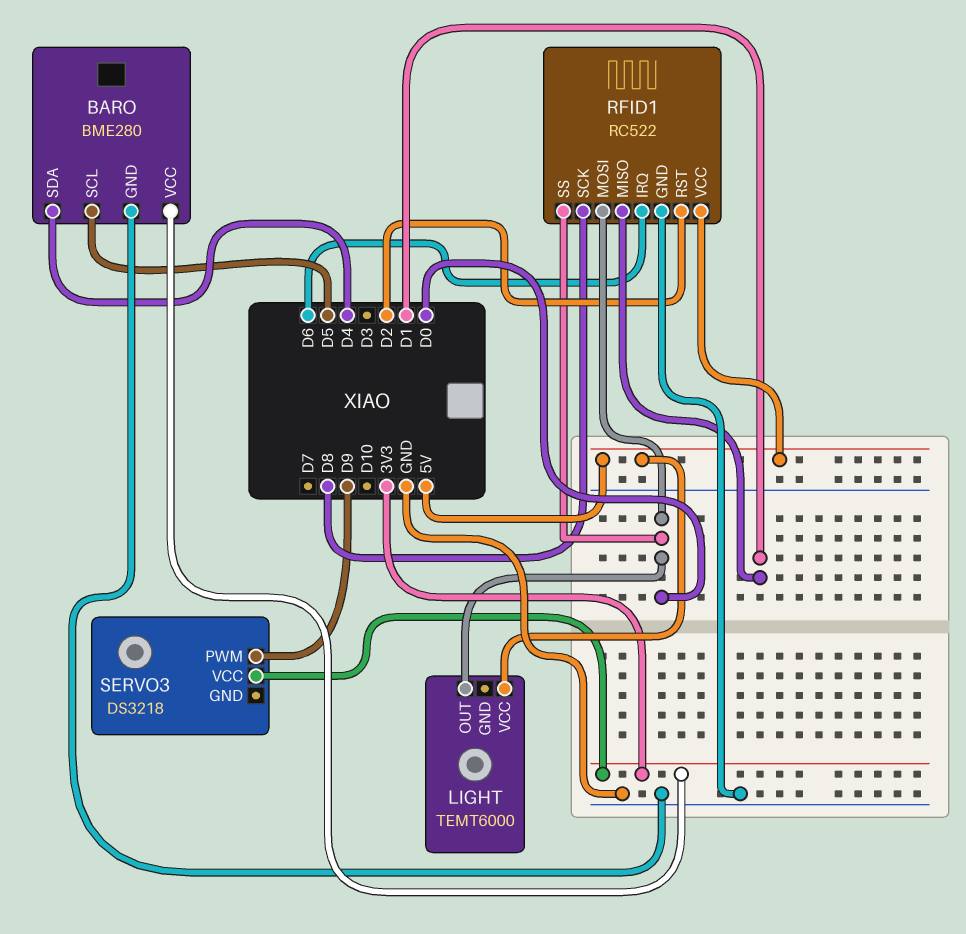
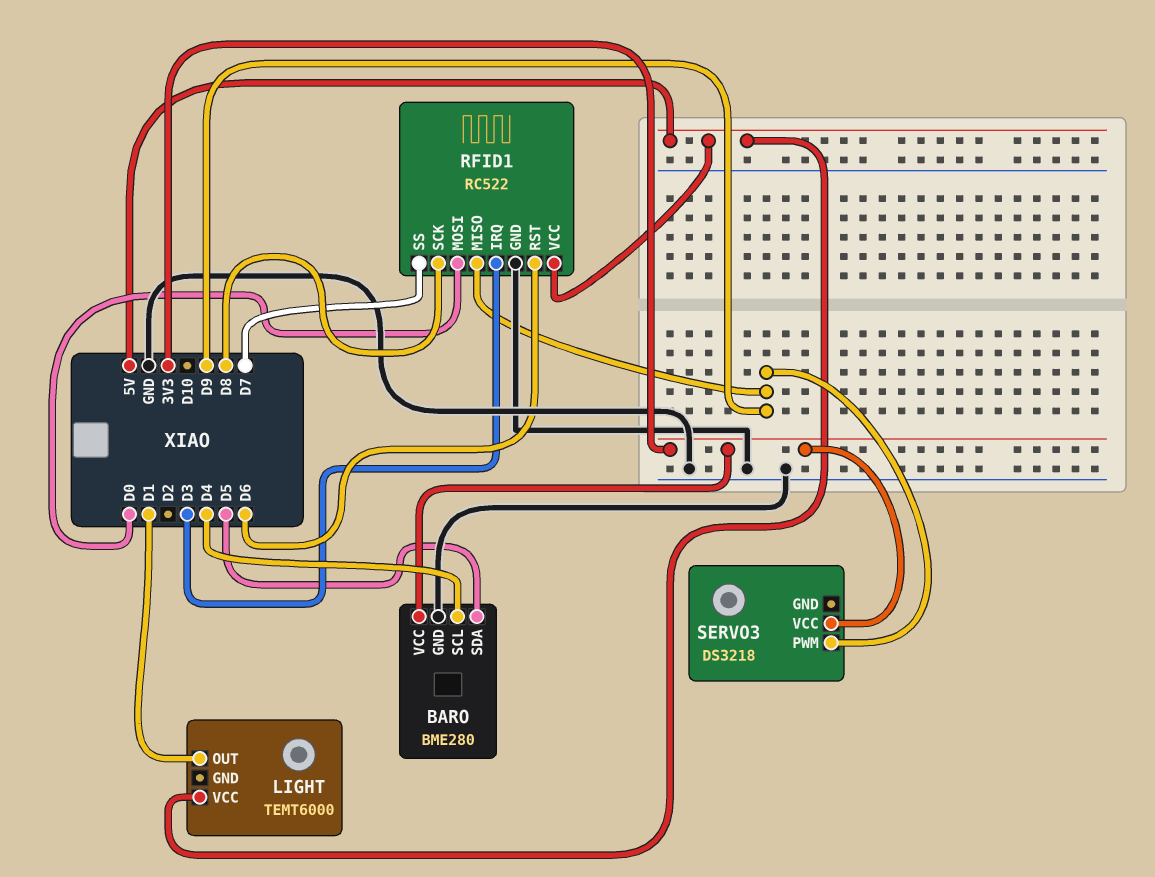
BARO pin SCL: D5 -> D4
BARO pin SDA: D4 -> D5
LIGHT pin OUT: D0 -> D1
RFID1 pin IRQ: D6 -> D3
RFID1 pin MISO: D1 -> D9
RFID1 pin RST: D2 -> D6
RFID1 pin SS: D0 -> D7

